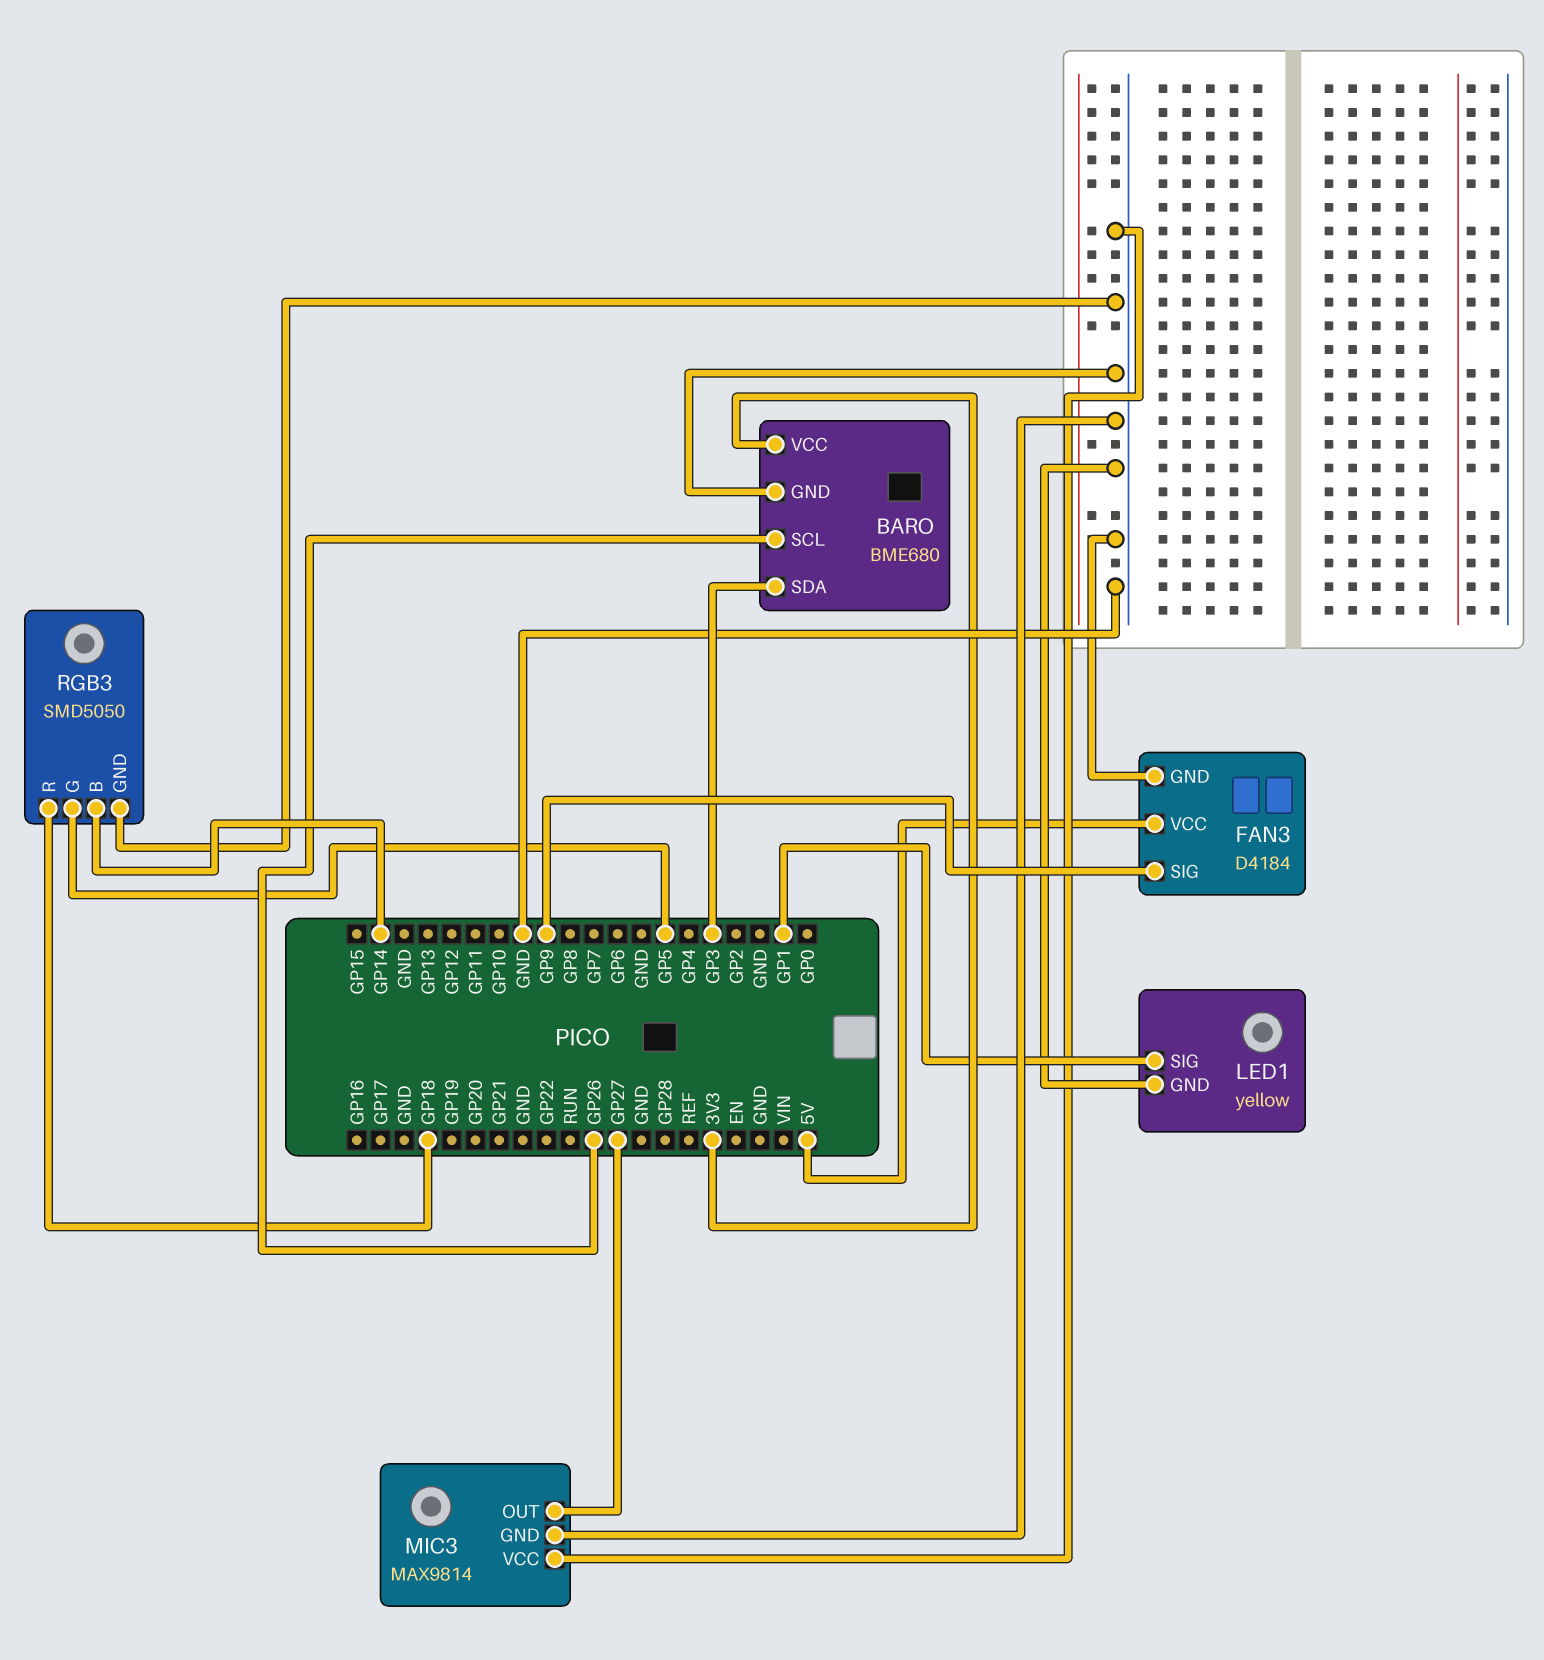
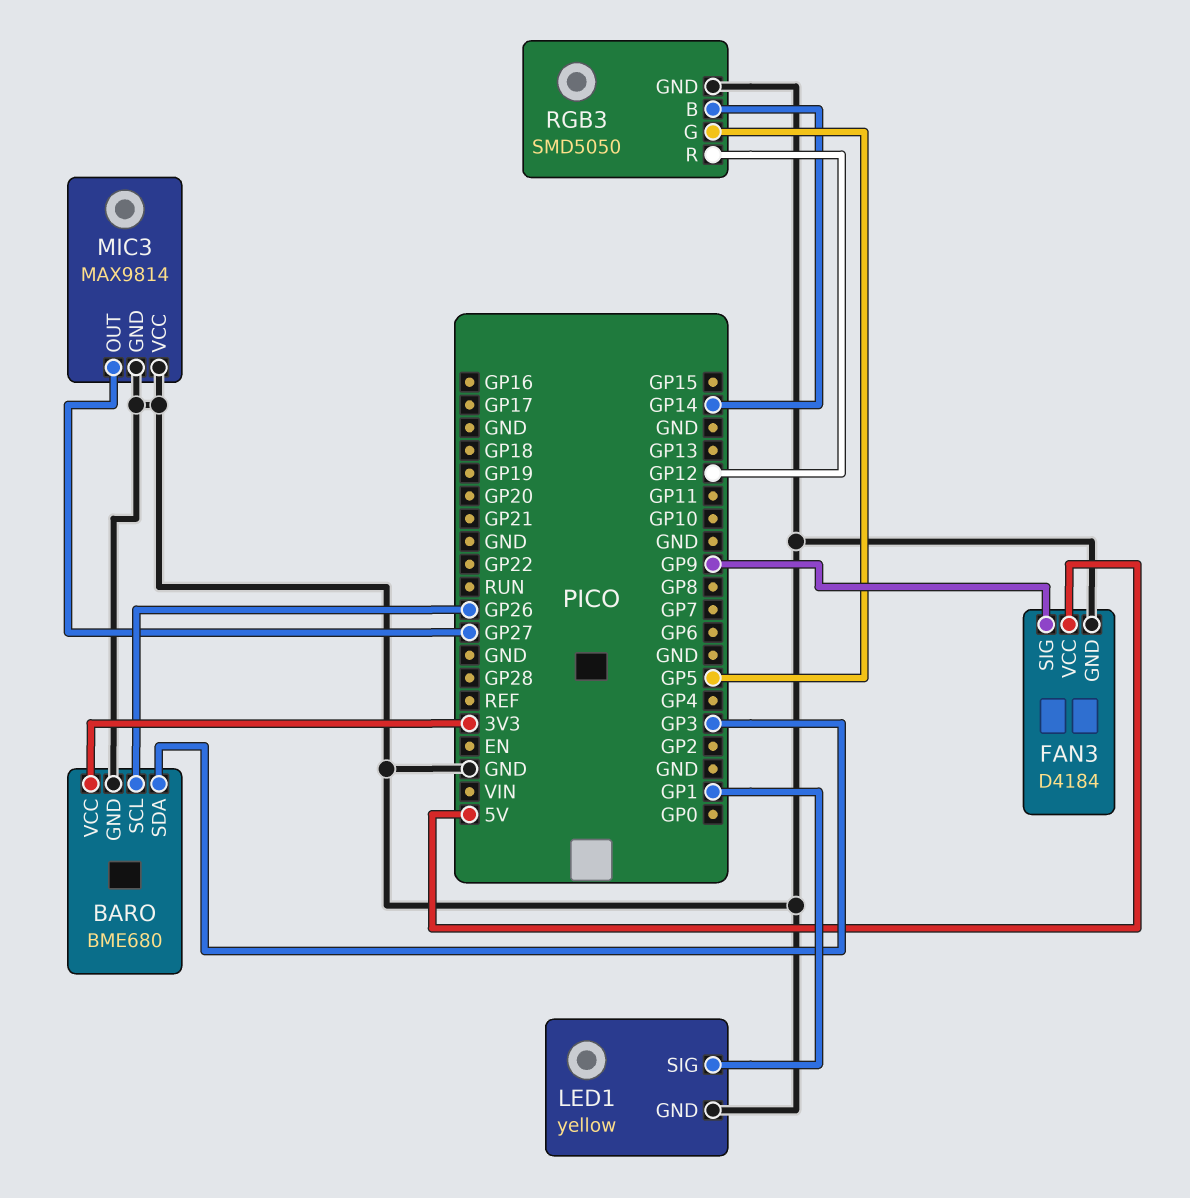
RGB3 pin R: GP18 -> GP12

